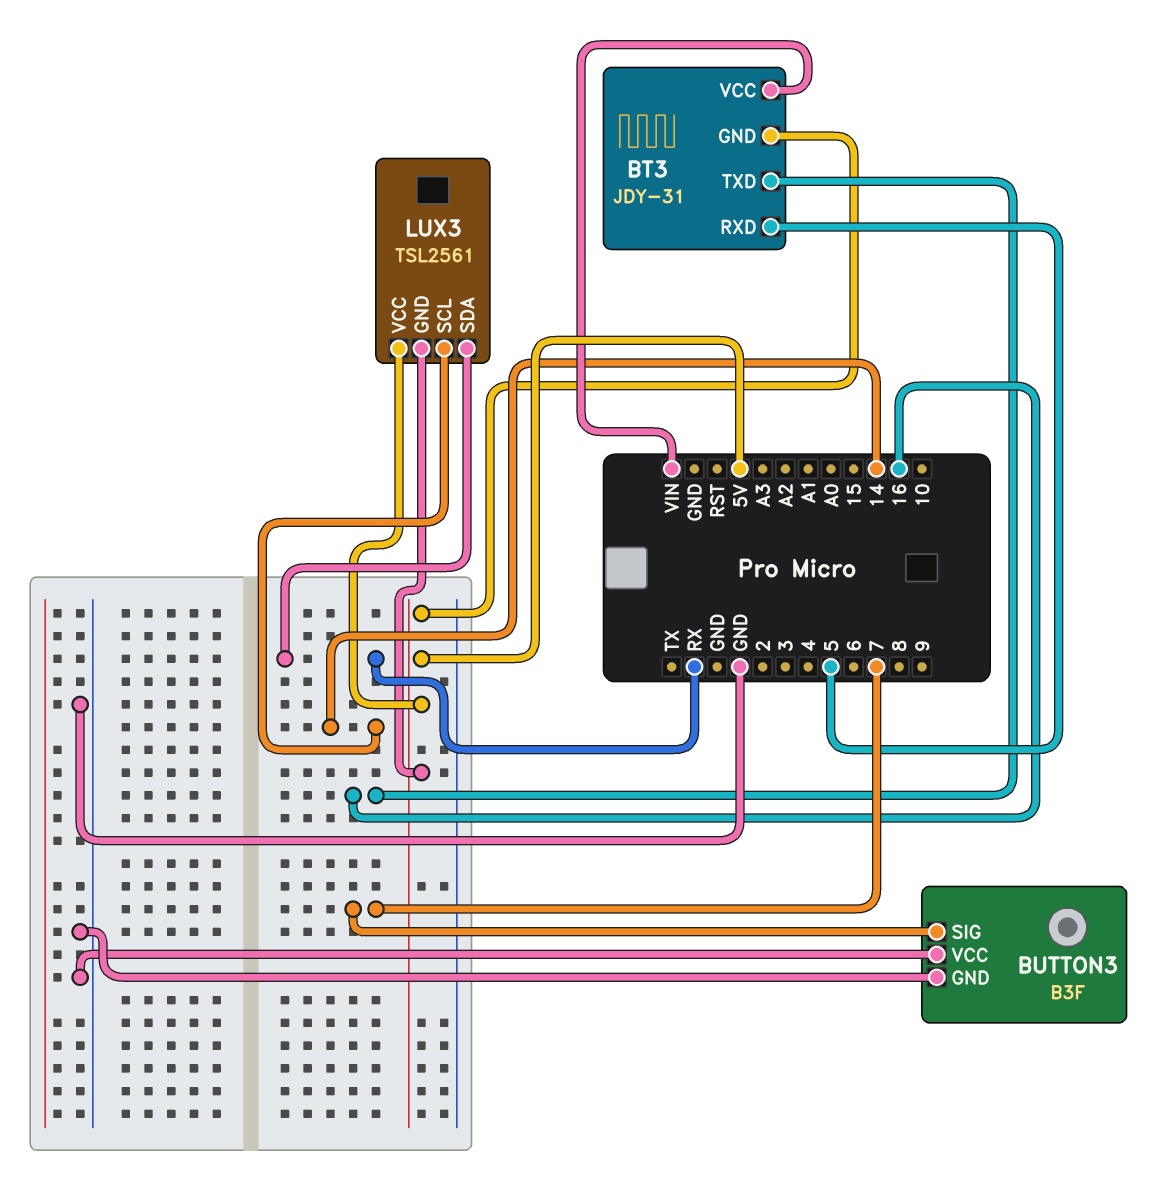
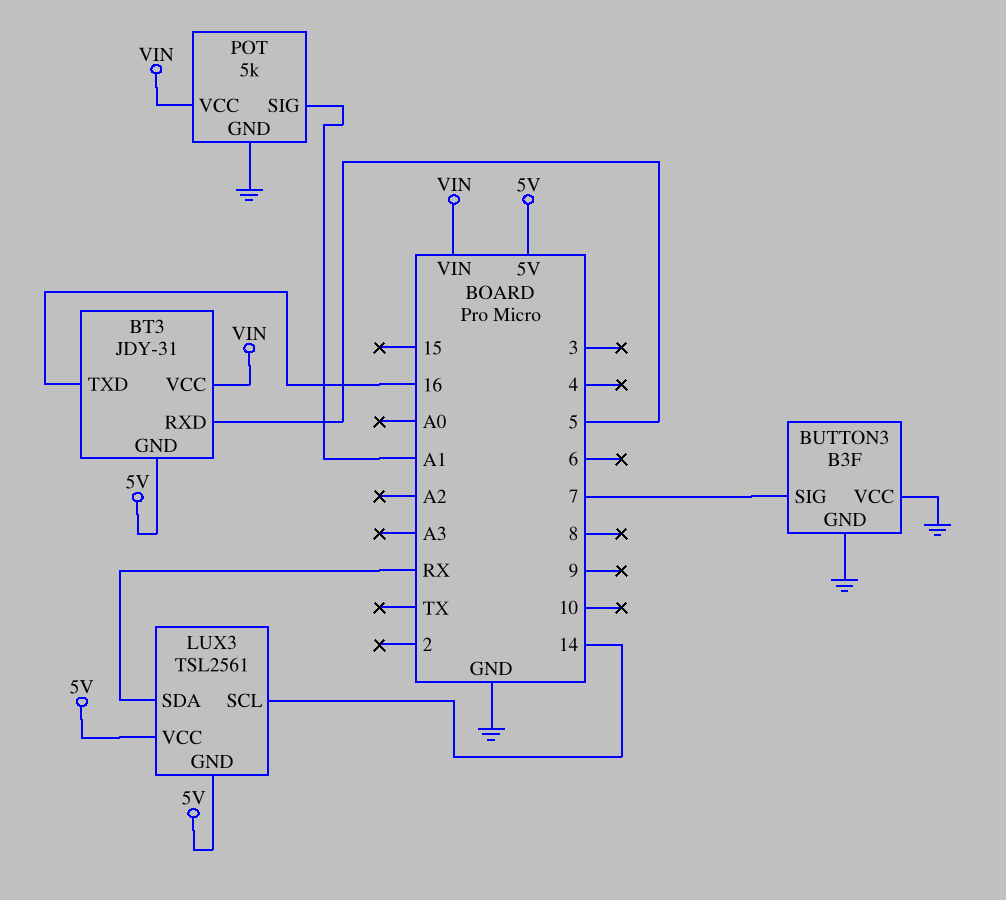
POT: none -> 5k
POT pin GND: none -> GND
POT pin SIG: none -> A1
POT pin VCC: none -> VIN

